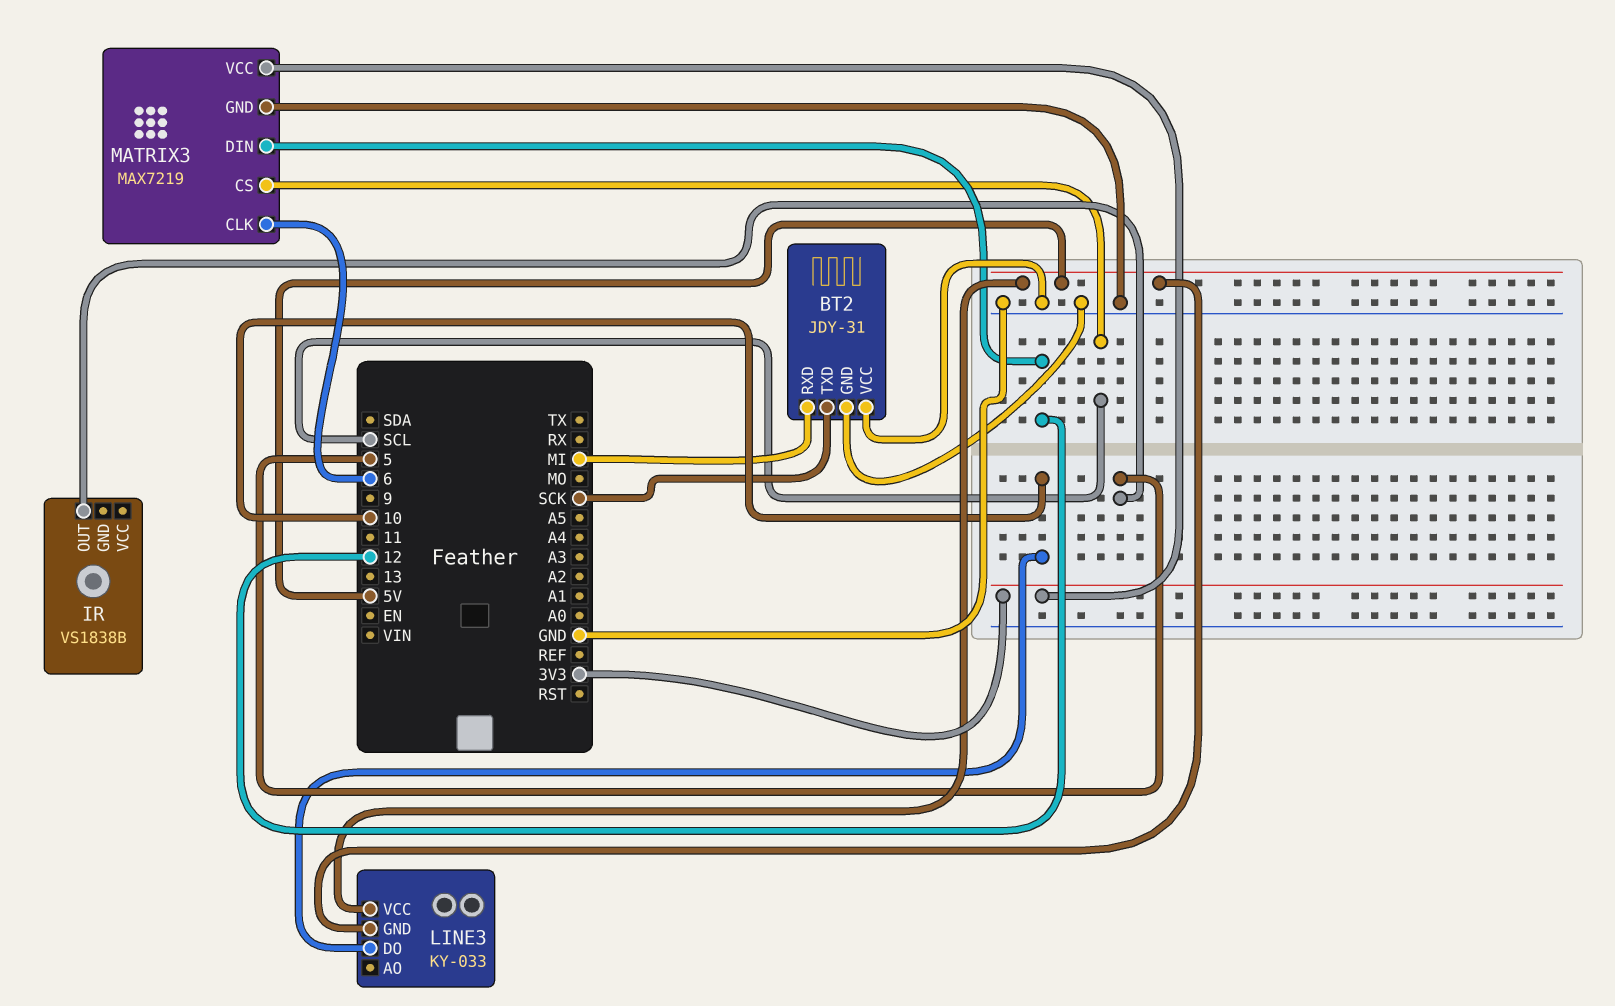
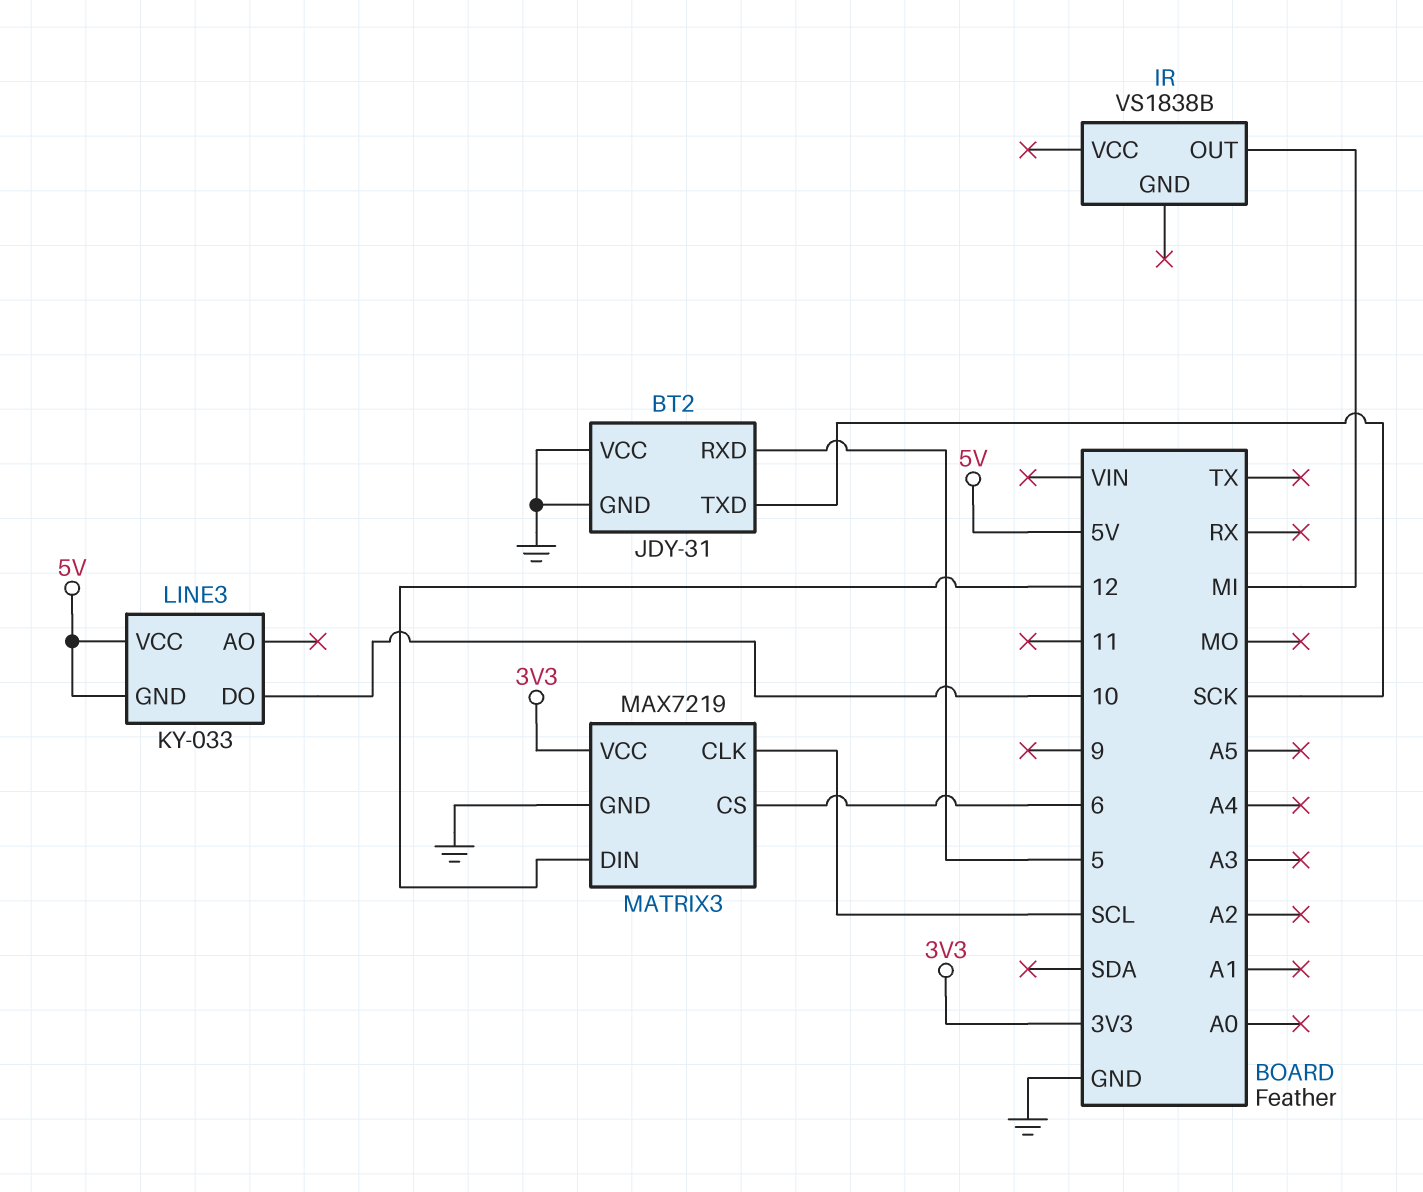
BT2 pin RXD: MI -> 5
IR pin OUT: 5 -> MI
MATRIX3 pin CLK: 6 -> SCL
MATRIX3 pin CS: SCL -> 6

